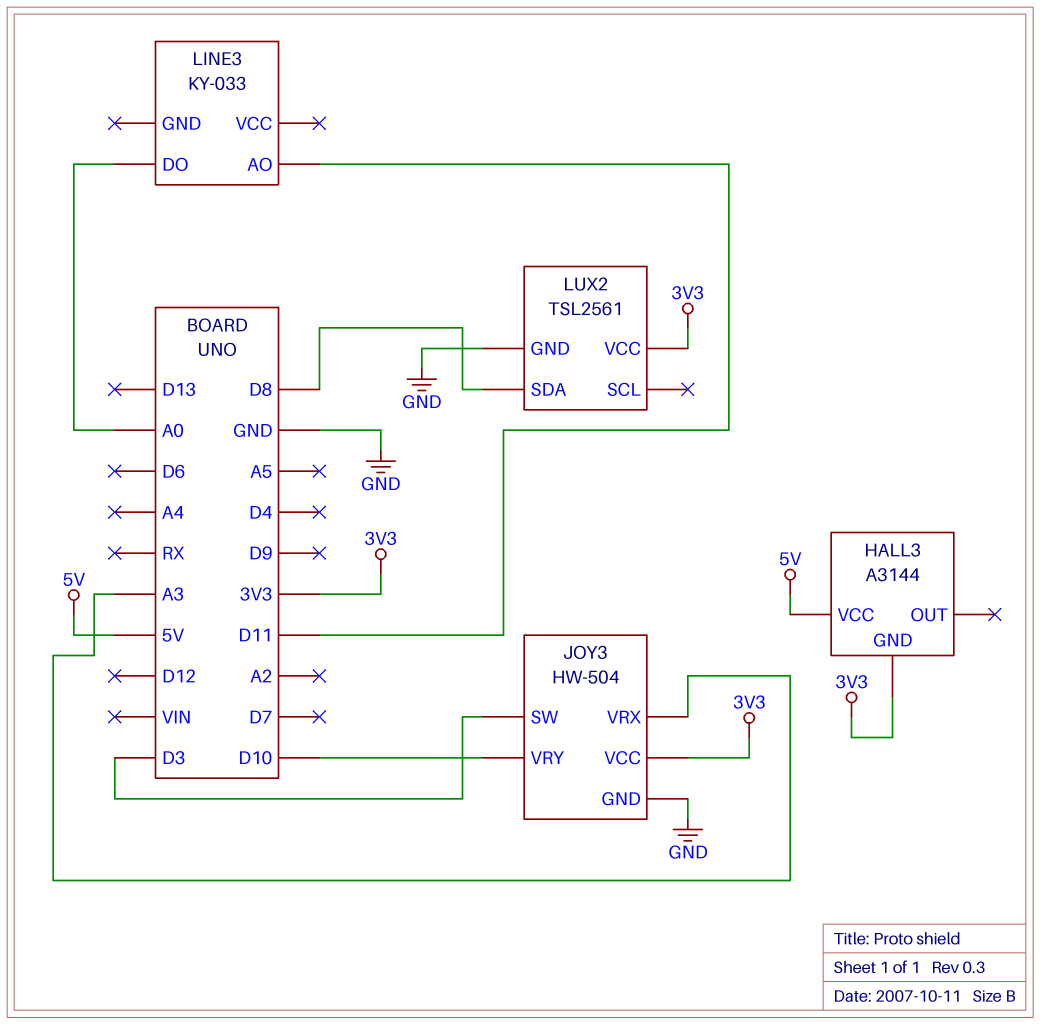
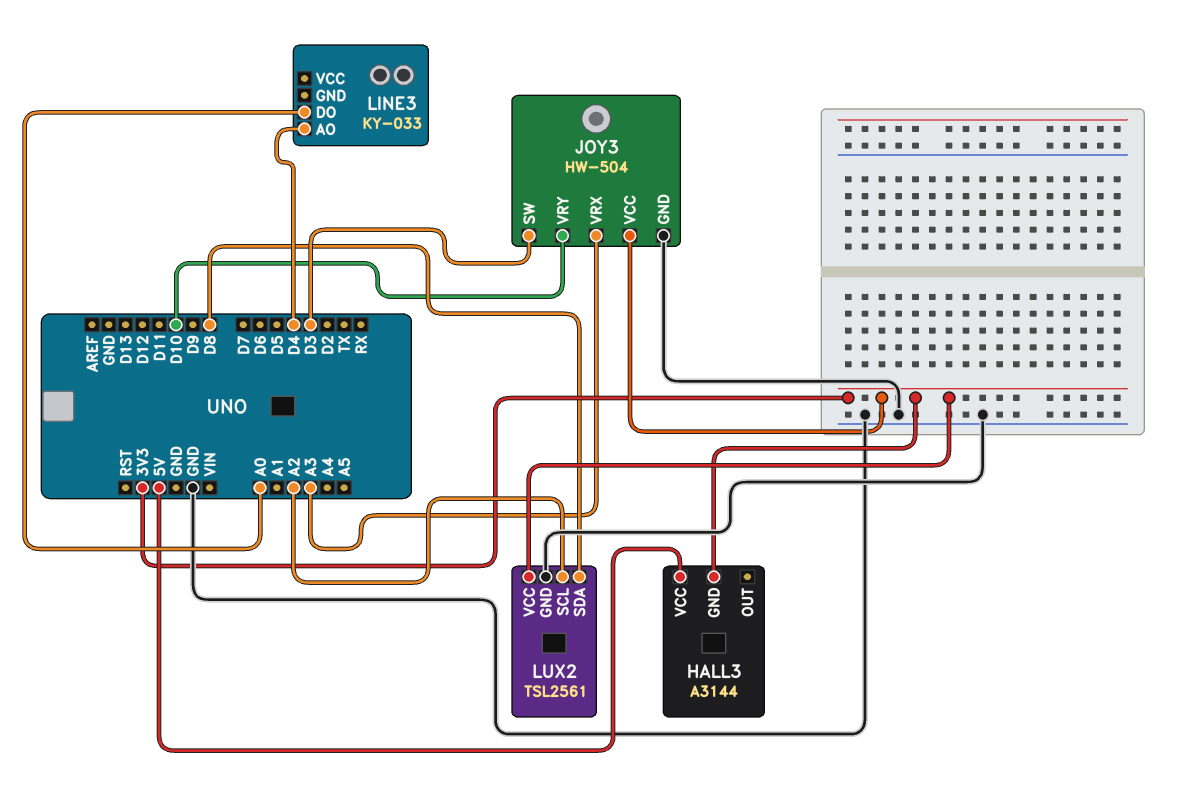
LINE3 pin AO: D11 -> D4
LUX2 pin SCL: none -> A2

